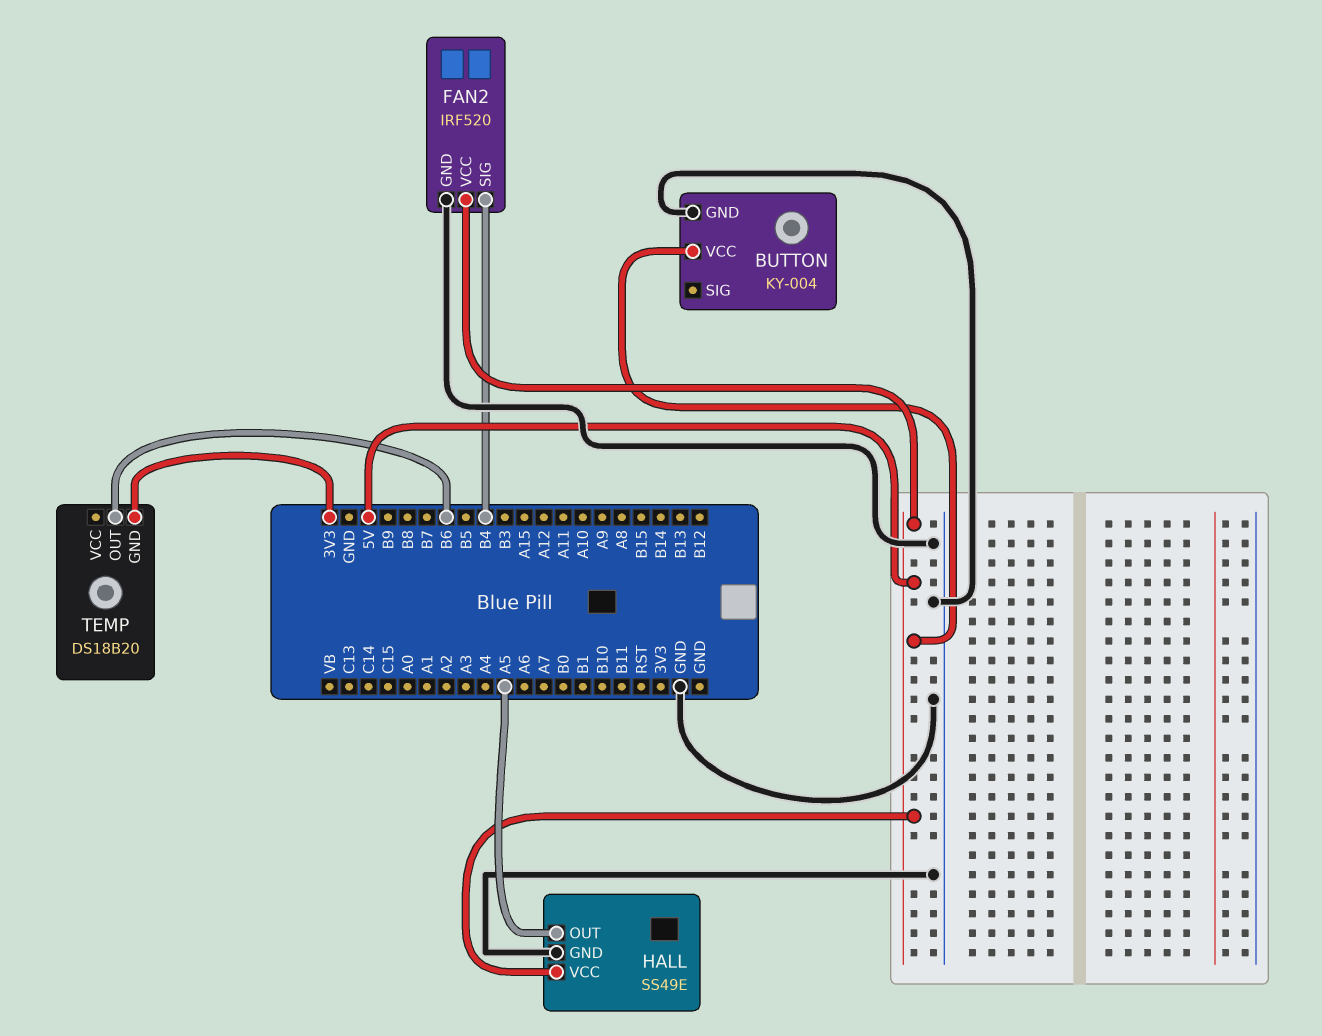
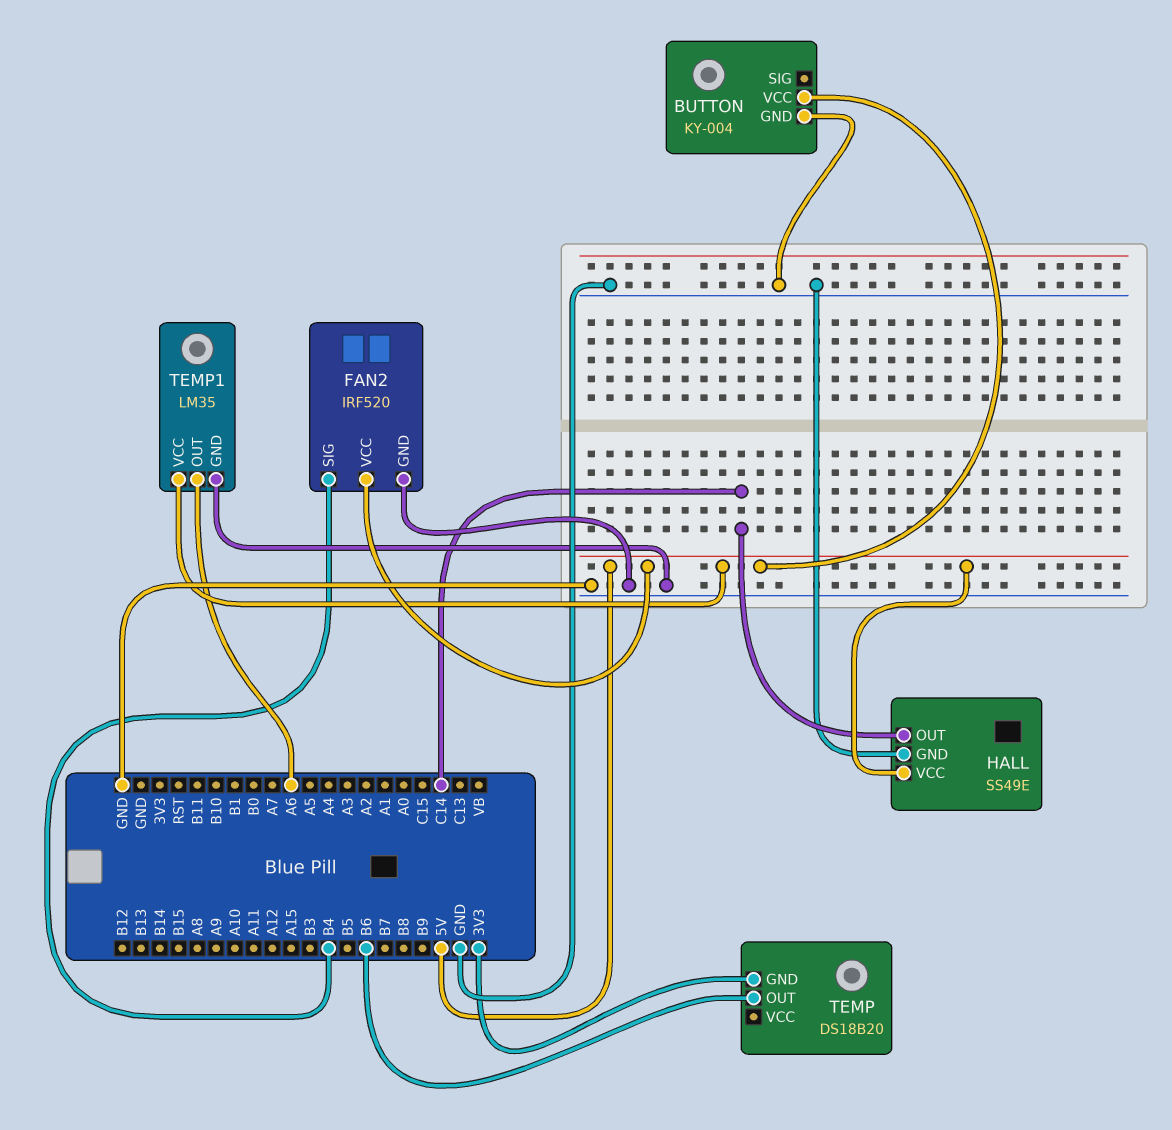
HALL pin OUT: A5 -> C14
TEMP1: none -> LM35
TEMP1 pin GND: none -> GND
TEMP1 pin OUT: none -> A6
TEMP1 pin VCC: none -> 5V

